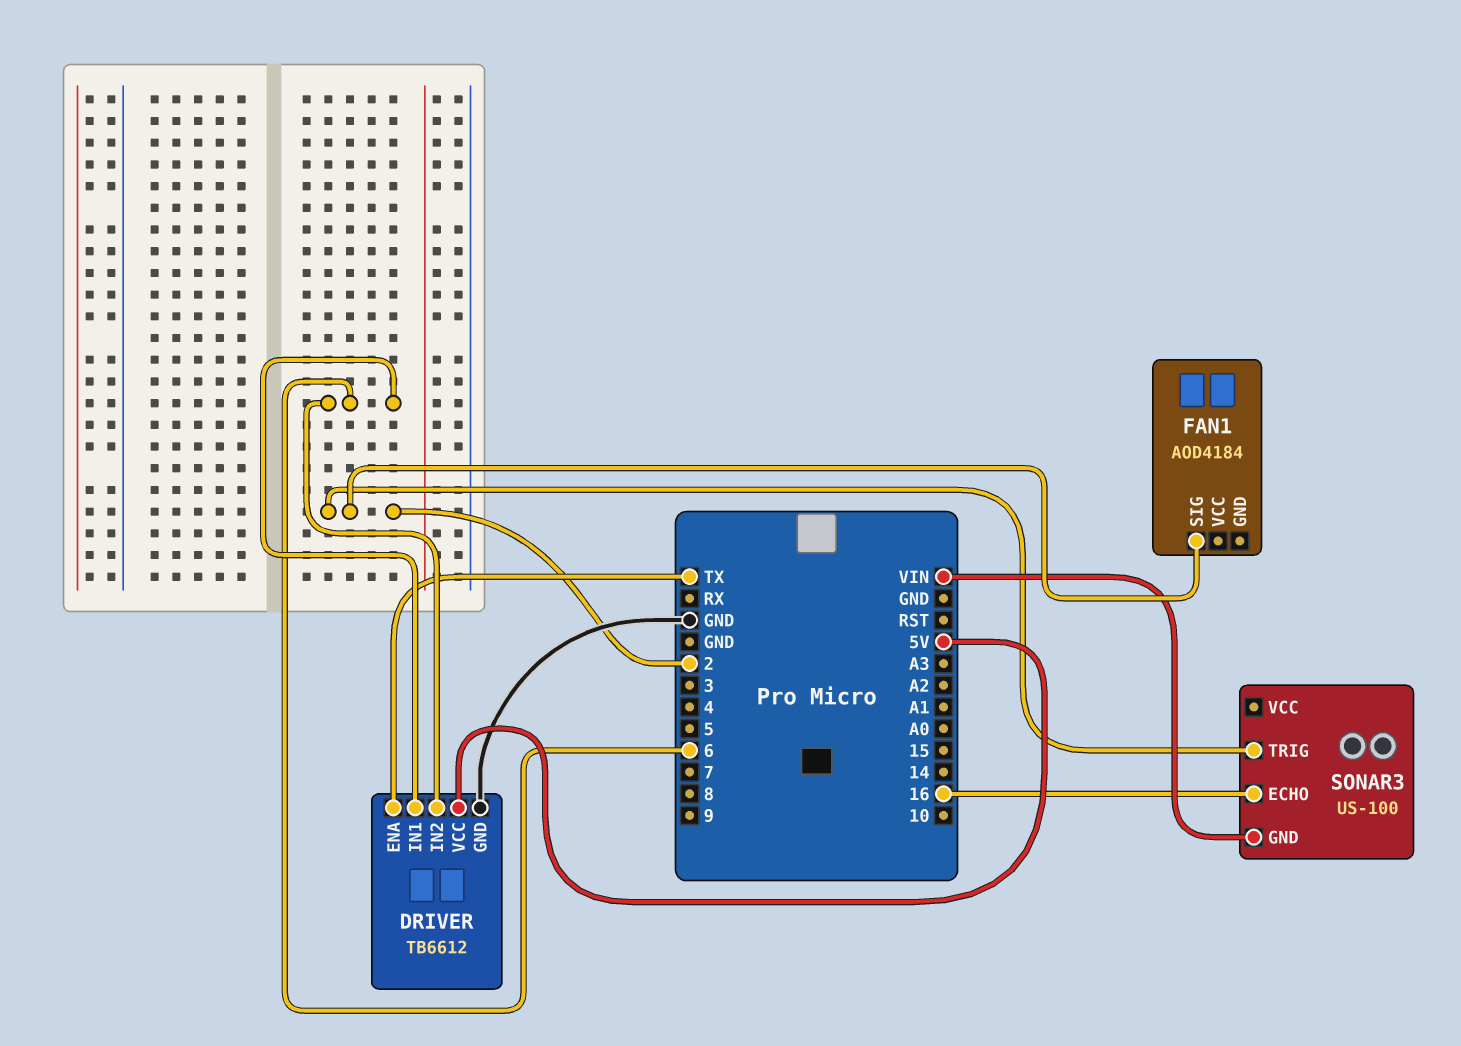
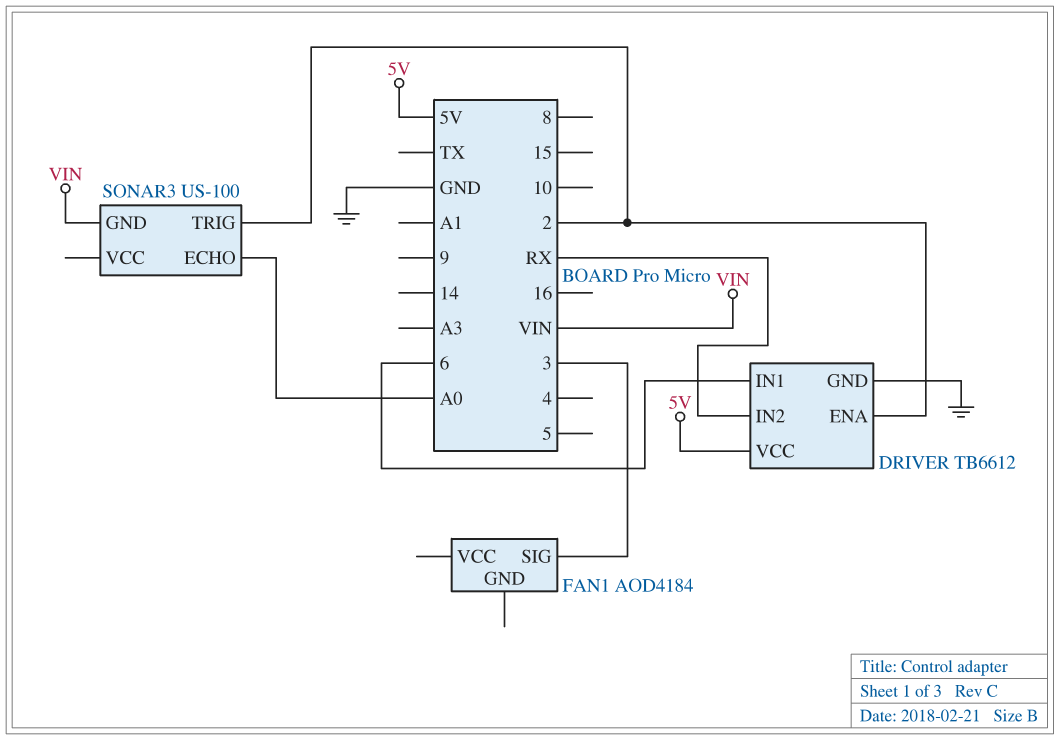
DRIVER pin ENA: TX -> 2
DRIVER pin IN2: 6 -> RX
FAN1 pin SIG: 2 -> 3
SONAR3 pin ECHO: 16 -> A0

